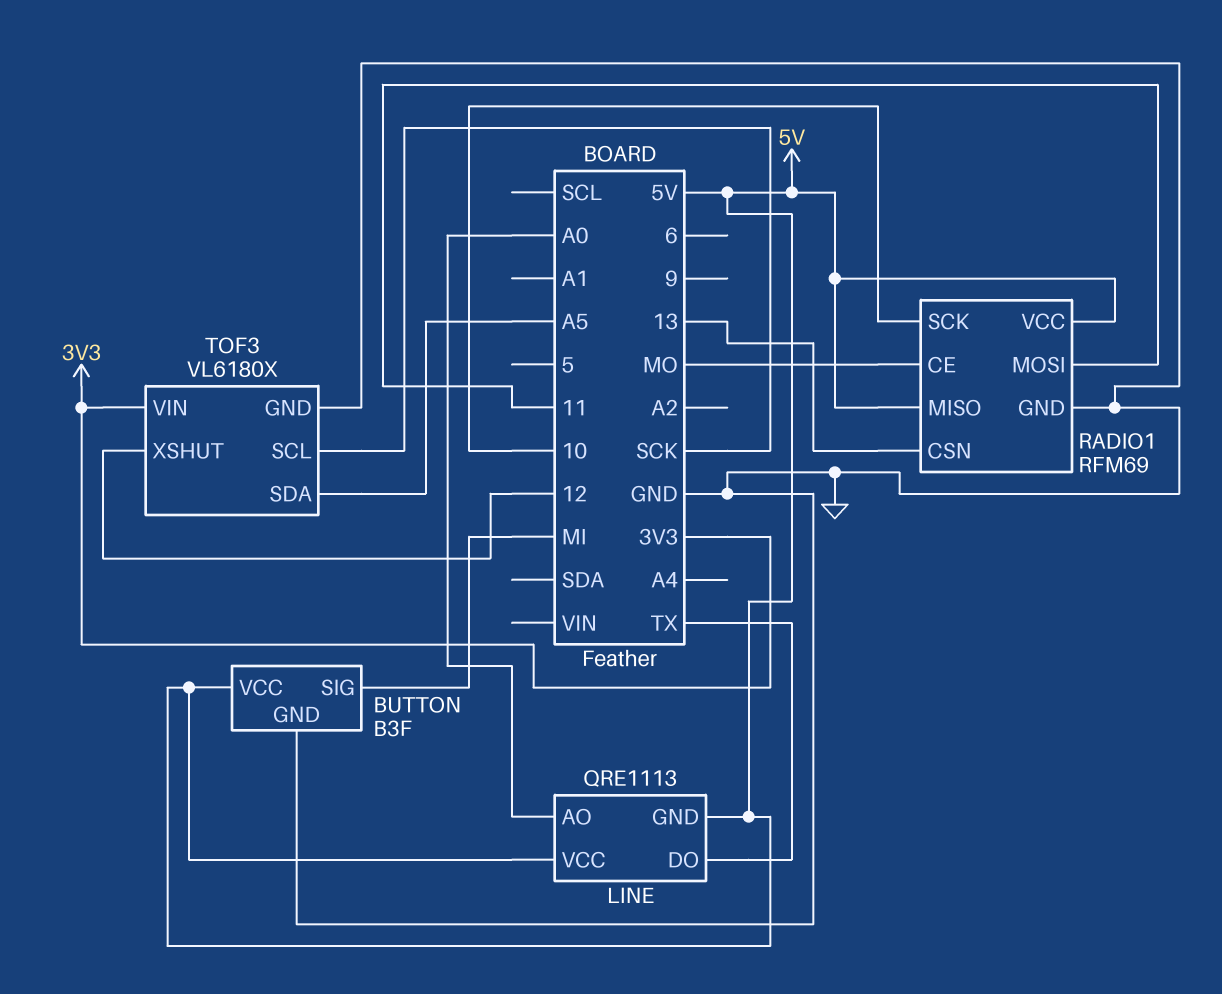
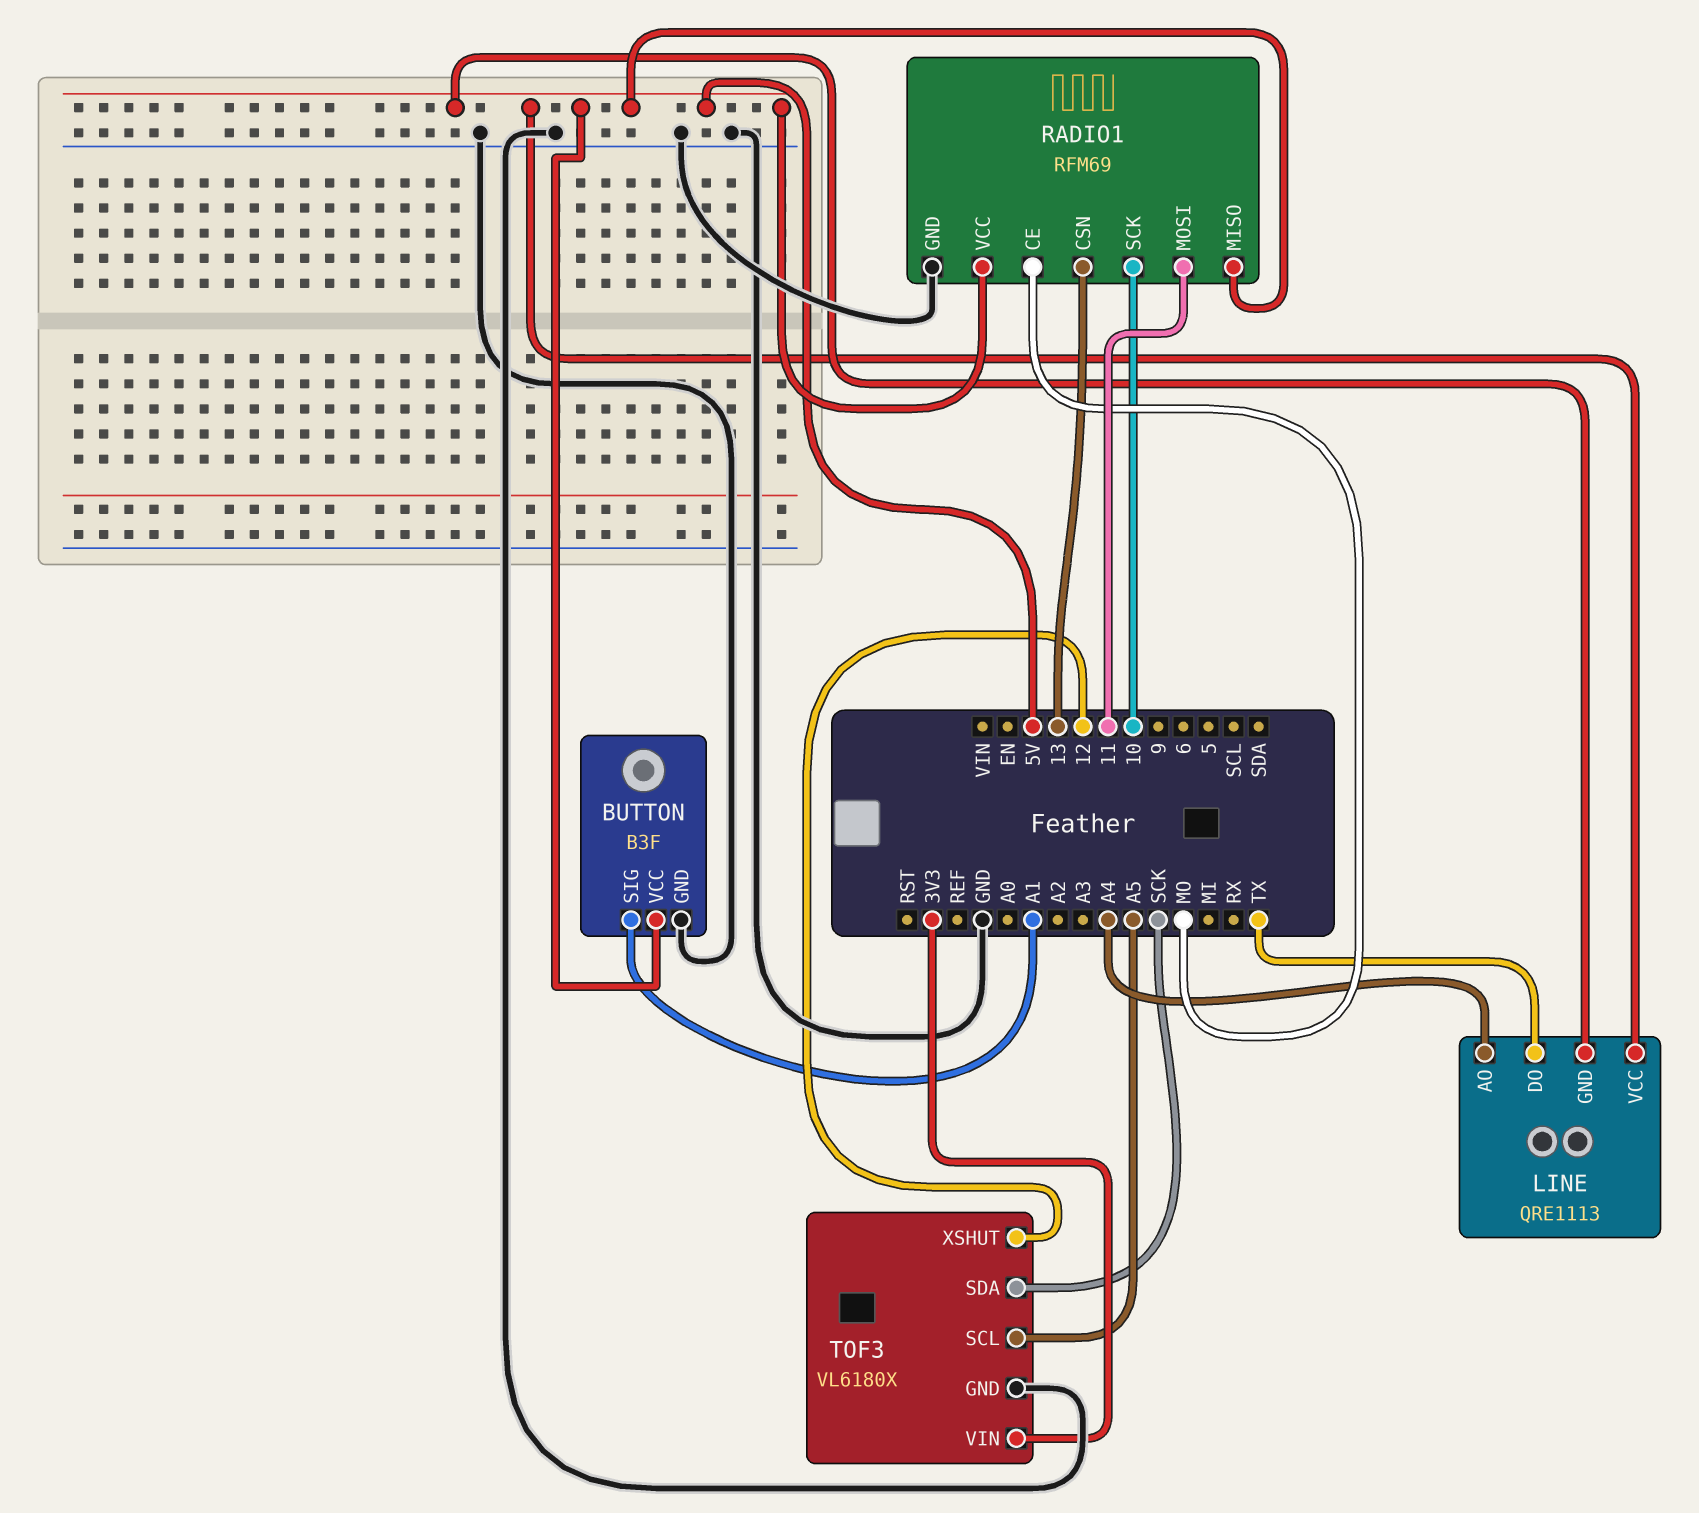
BUTTON pin SIG: MI -> A1
LINE pin AO: A0 -> A4
TOF3 pin SCL: SCK -> A5
TOF3 pin SDA: A5 -> SCK

